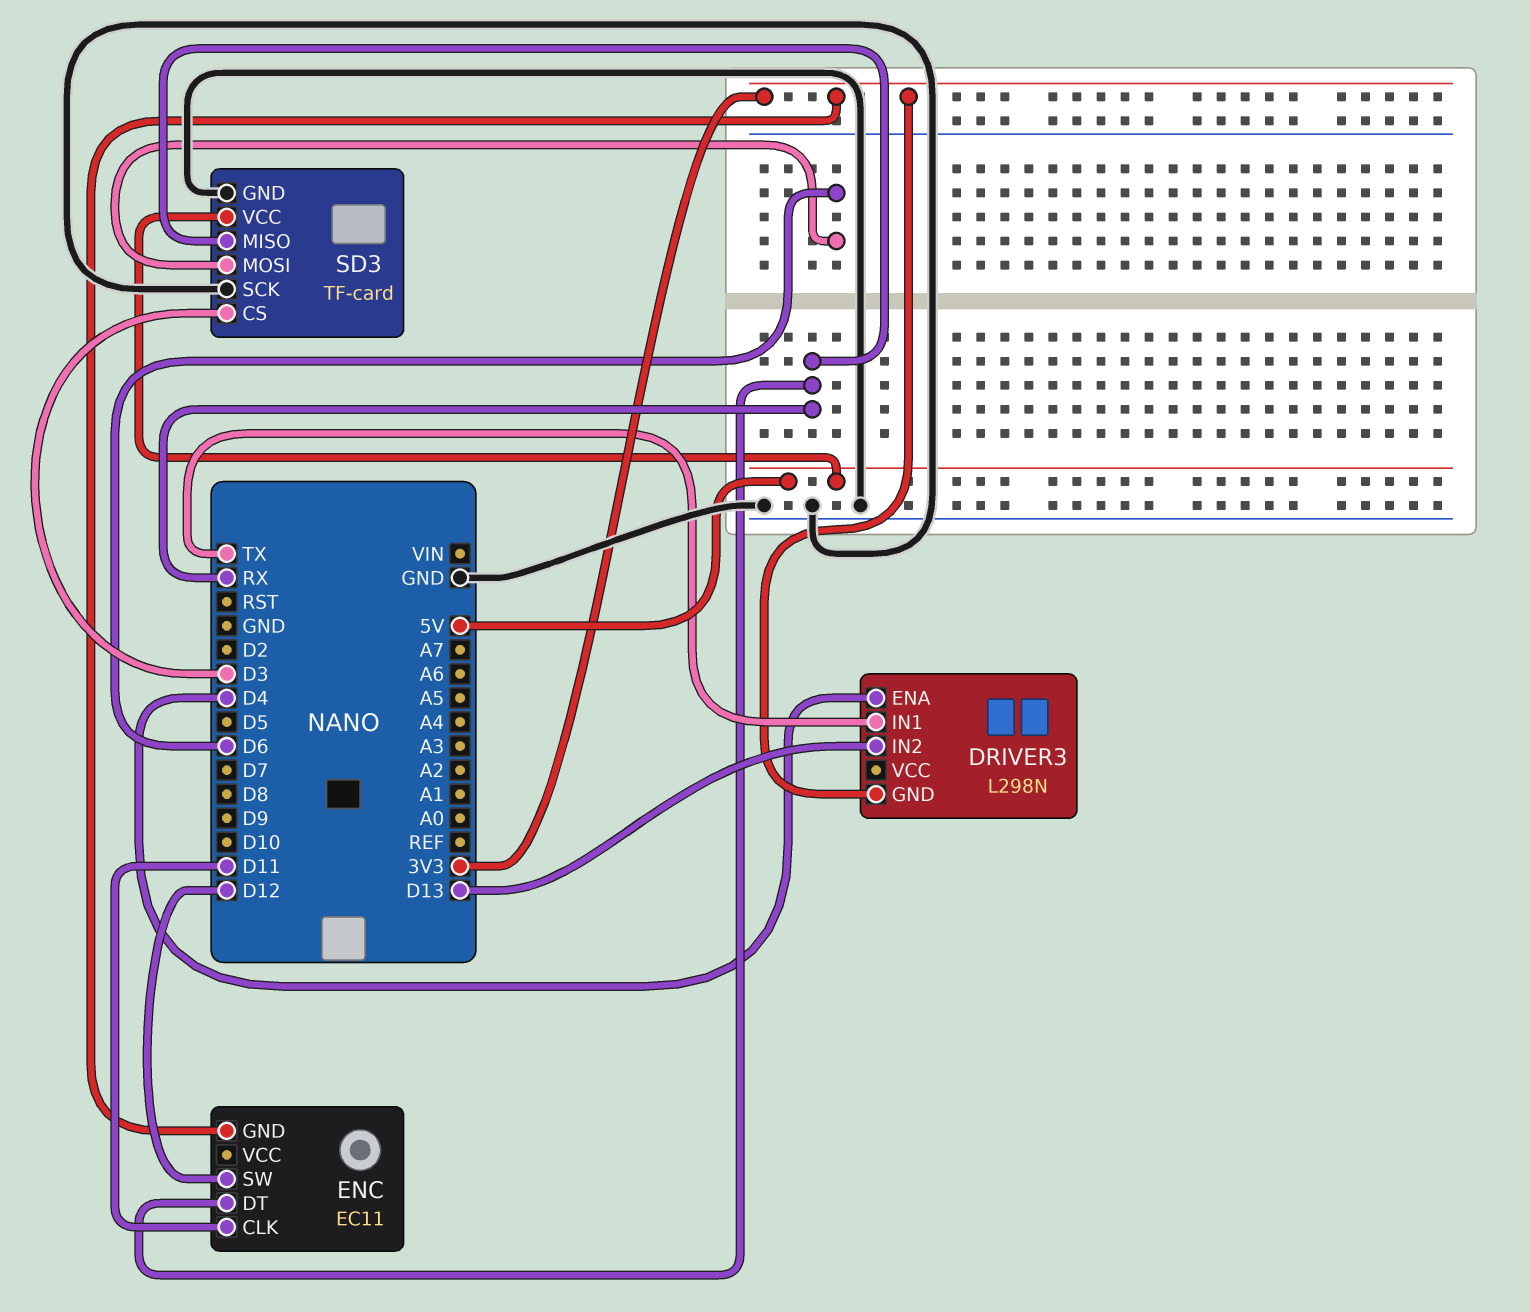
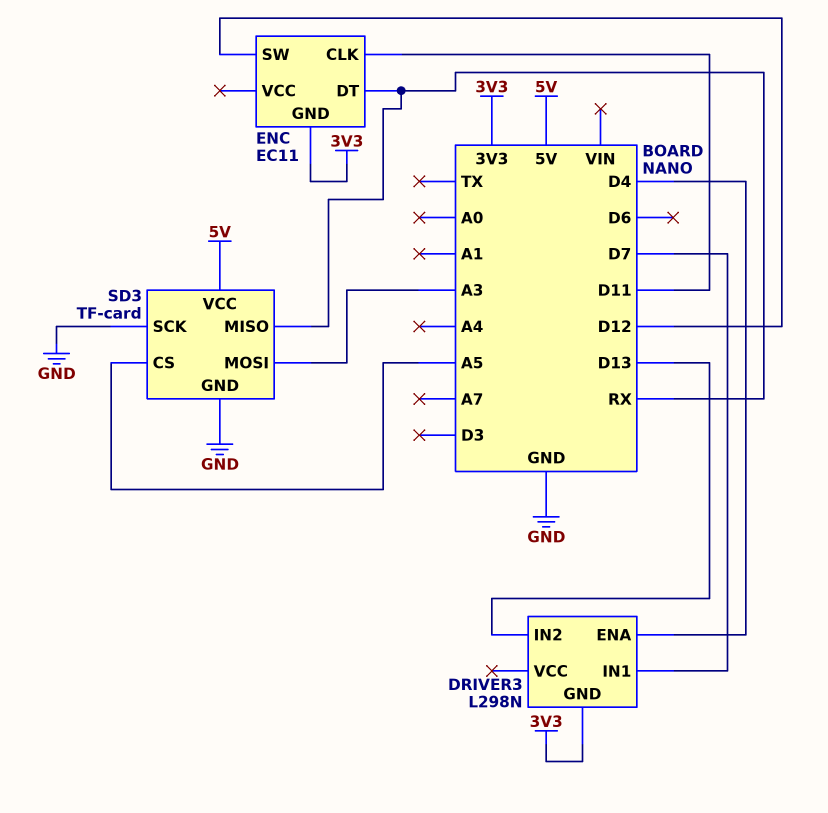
DRIVER3 pin IN1: TX -> D7
SD3 pin CS: D3 -> A5
SD3 pin MOSI: D6 -> A3

